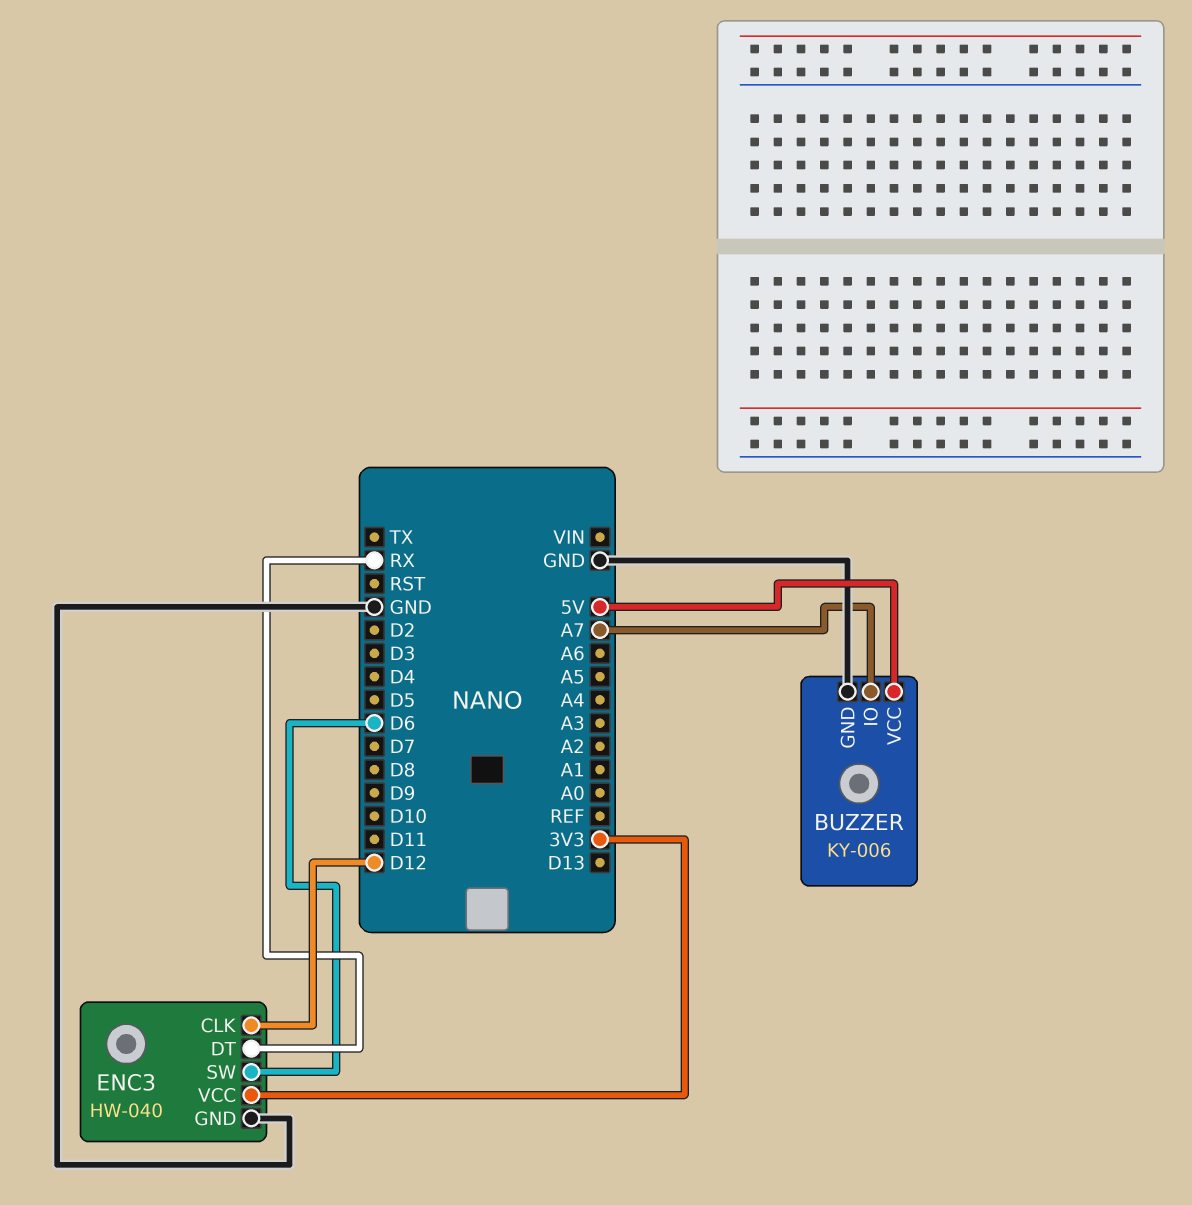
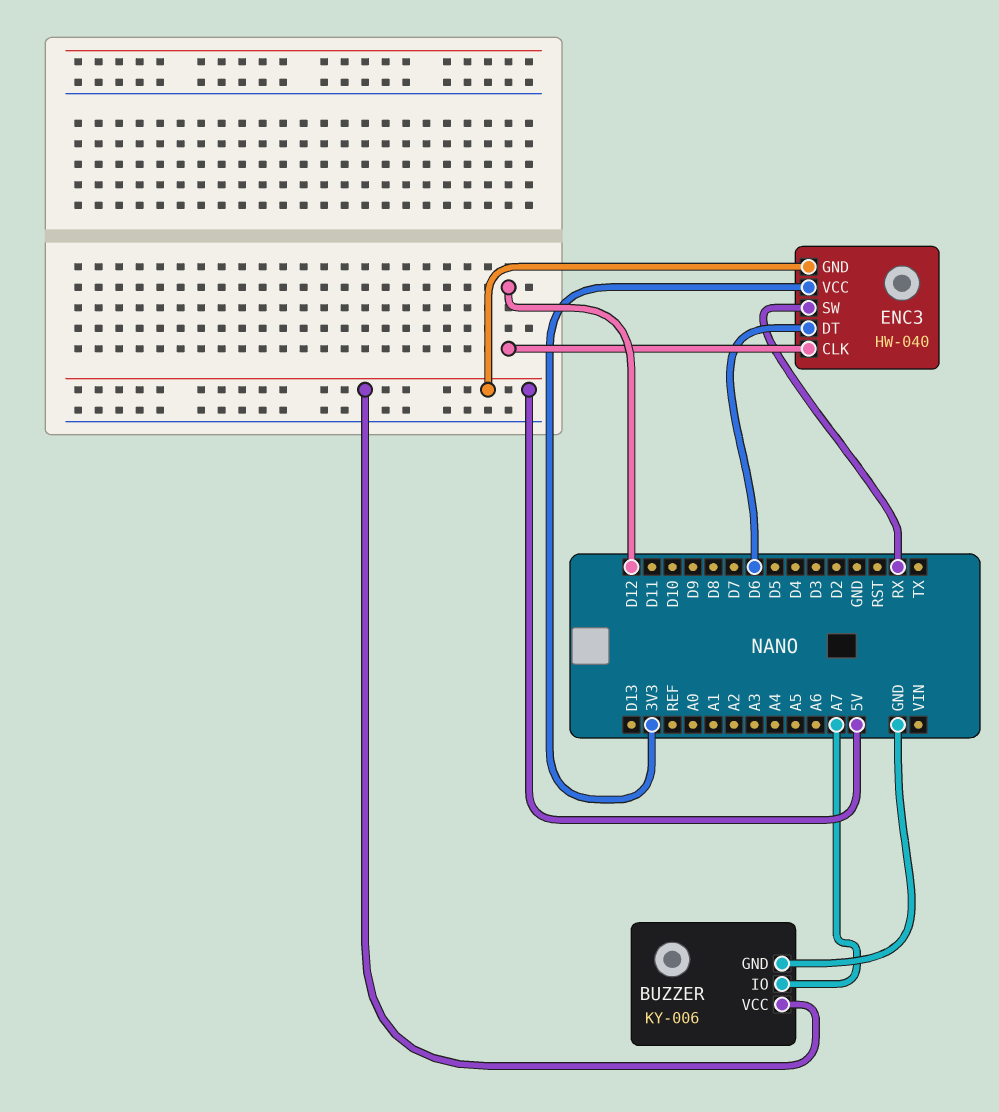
ENC3 pin DT: RX -> D6
ENC3 pin GND: GND -> 5V
ENC3 pin SW: D6 -> RX

